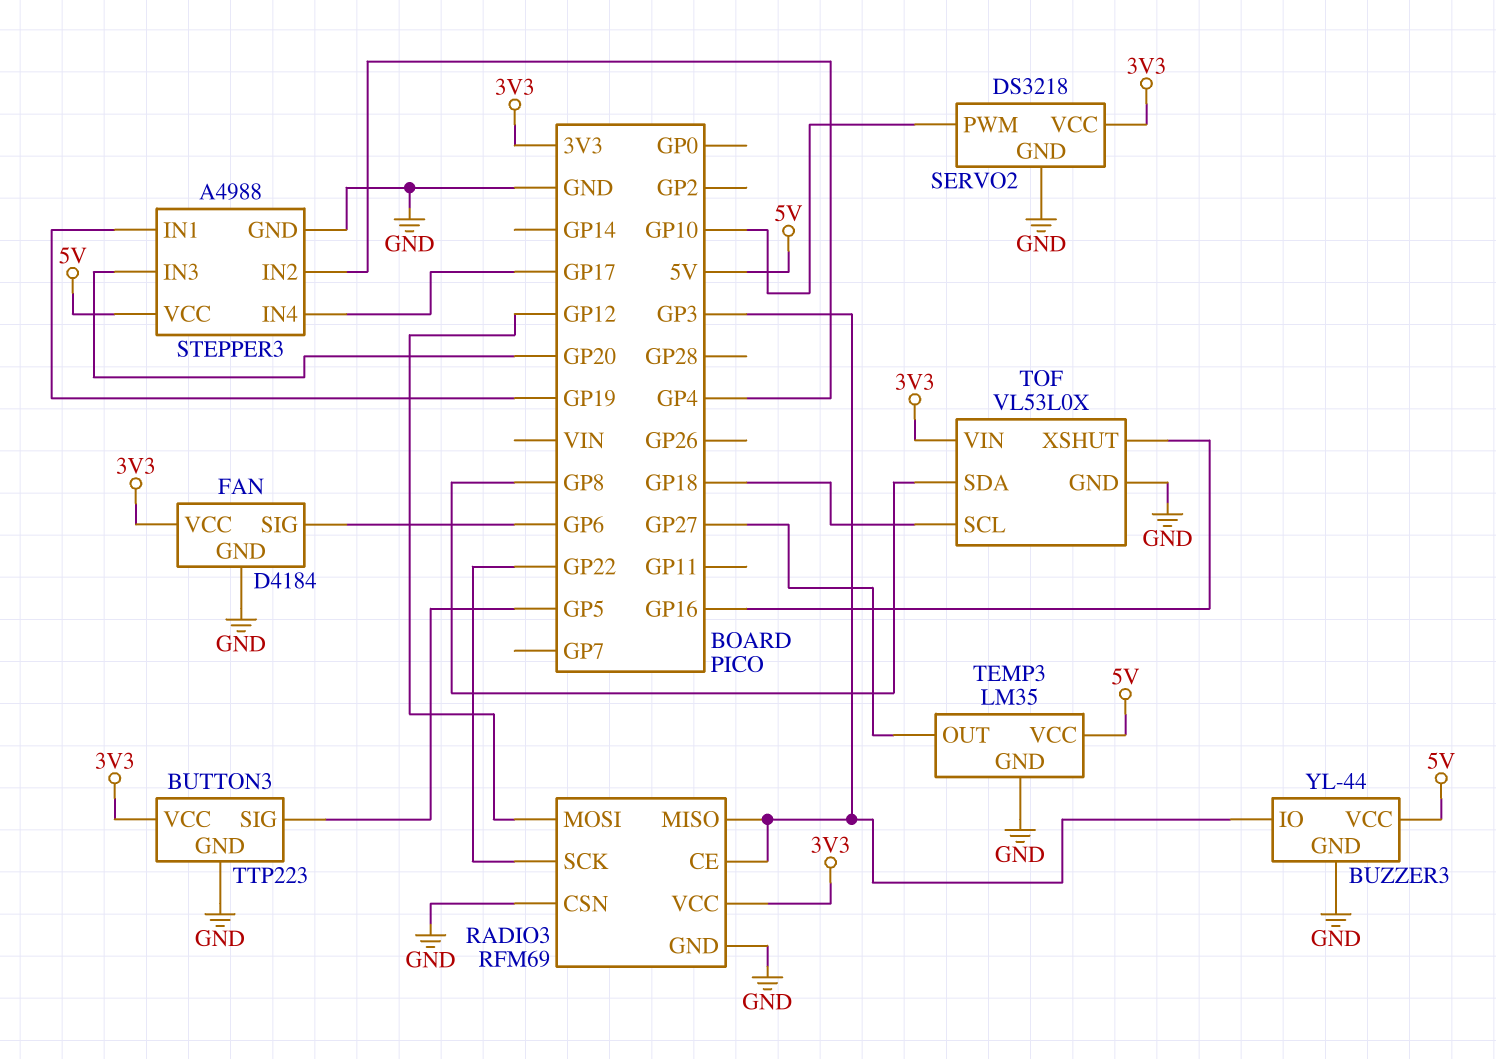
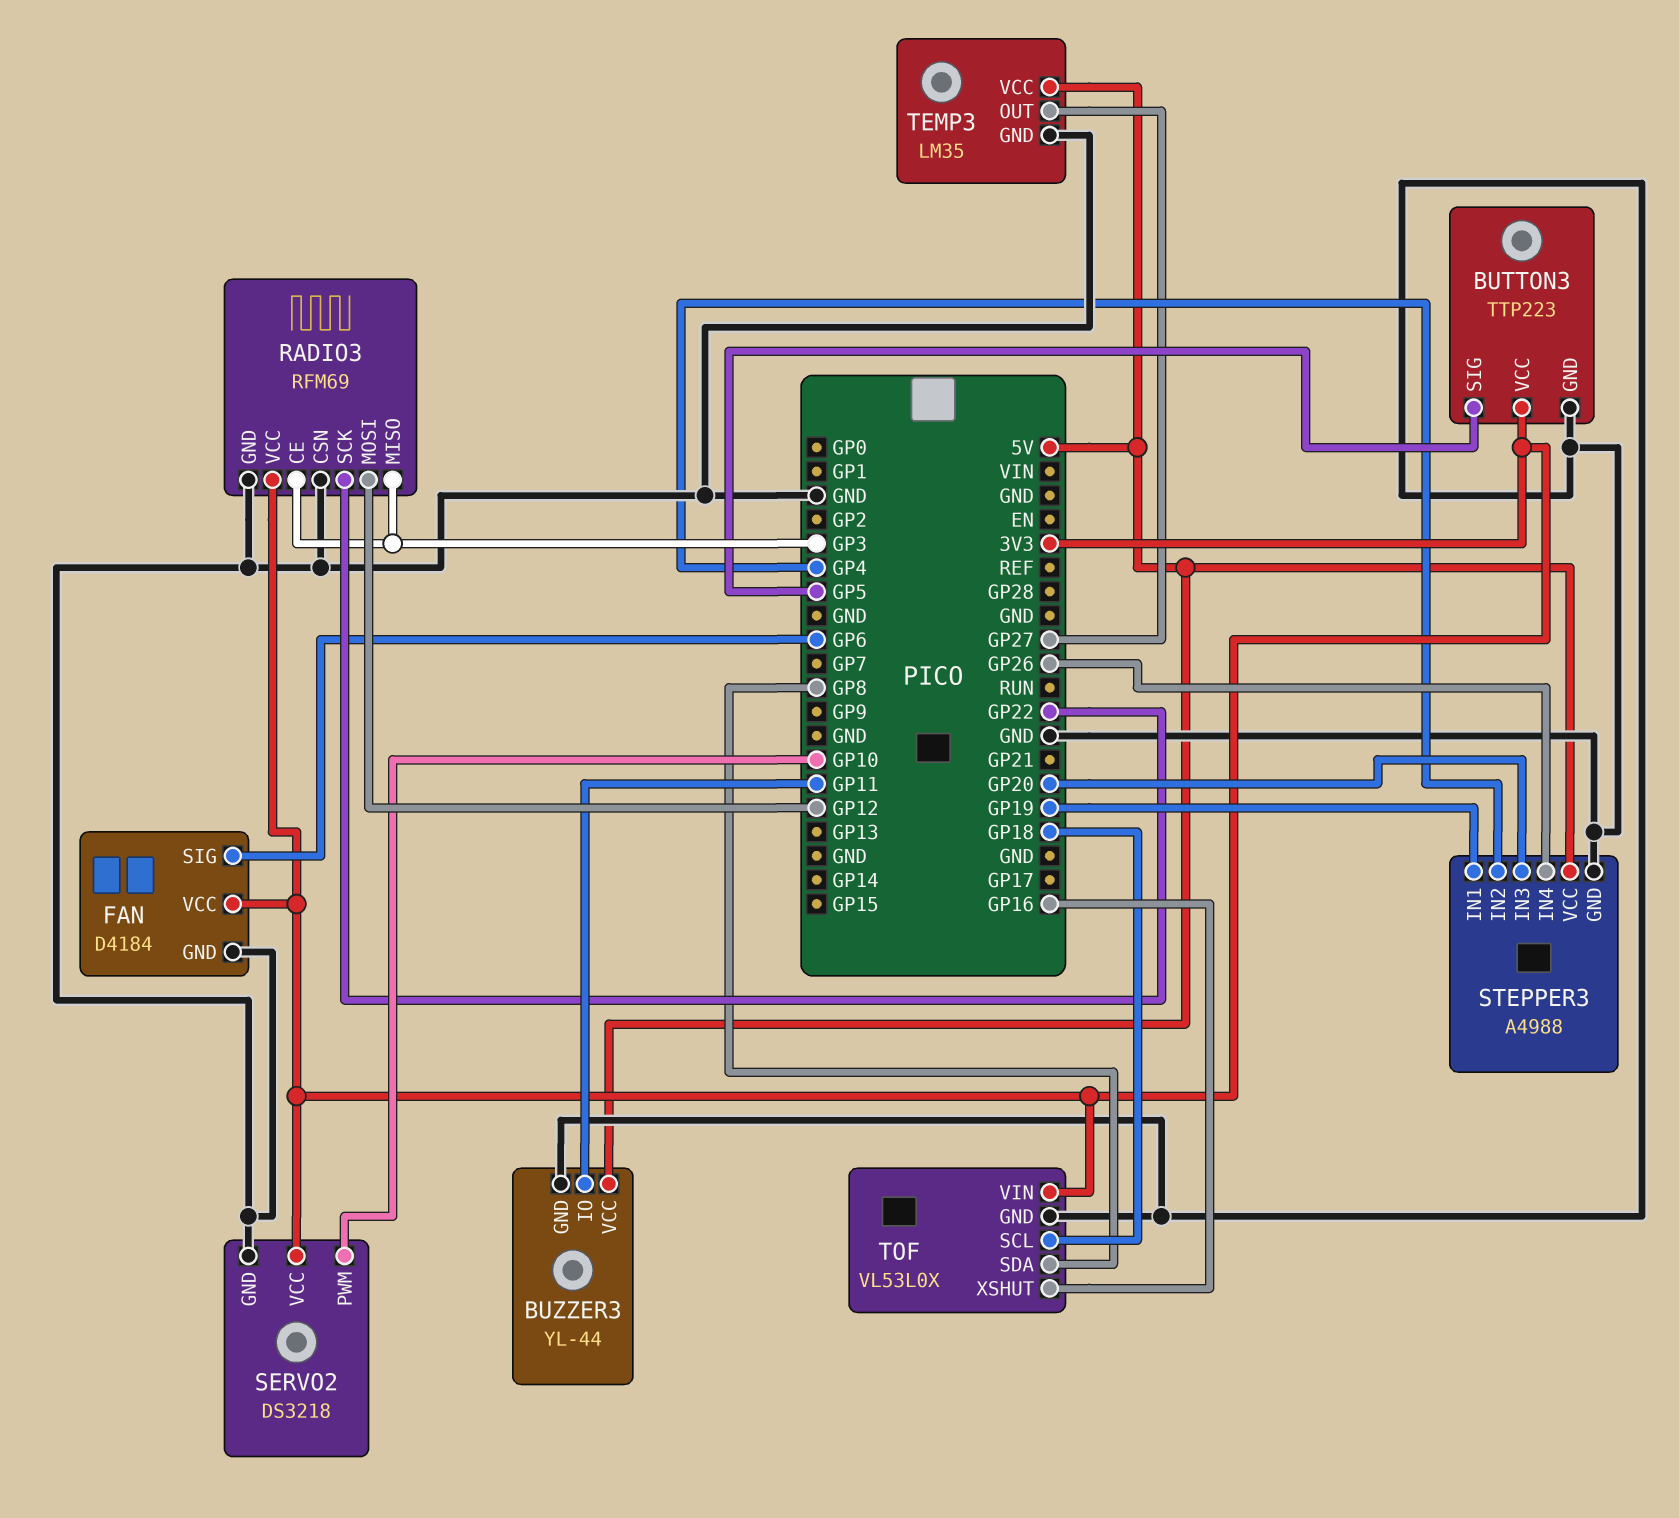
BUZZER3 pin IO: GP3 -> GP11
STEPPER3 pin IN4: GP17 -> GP26

